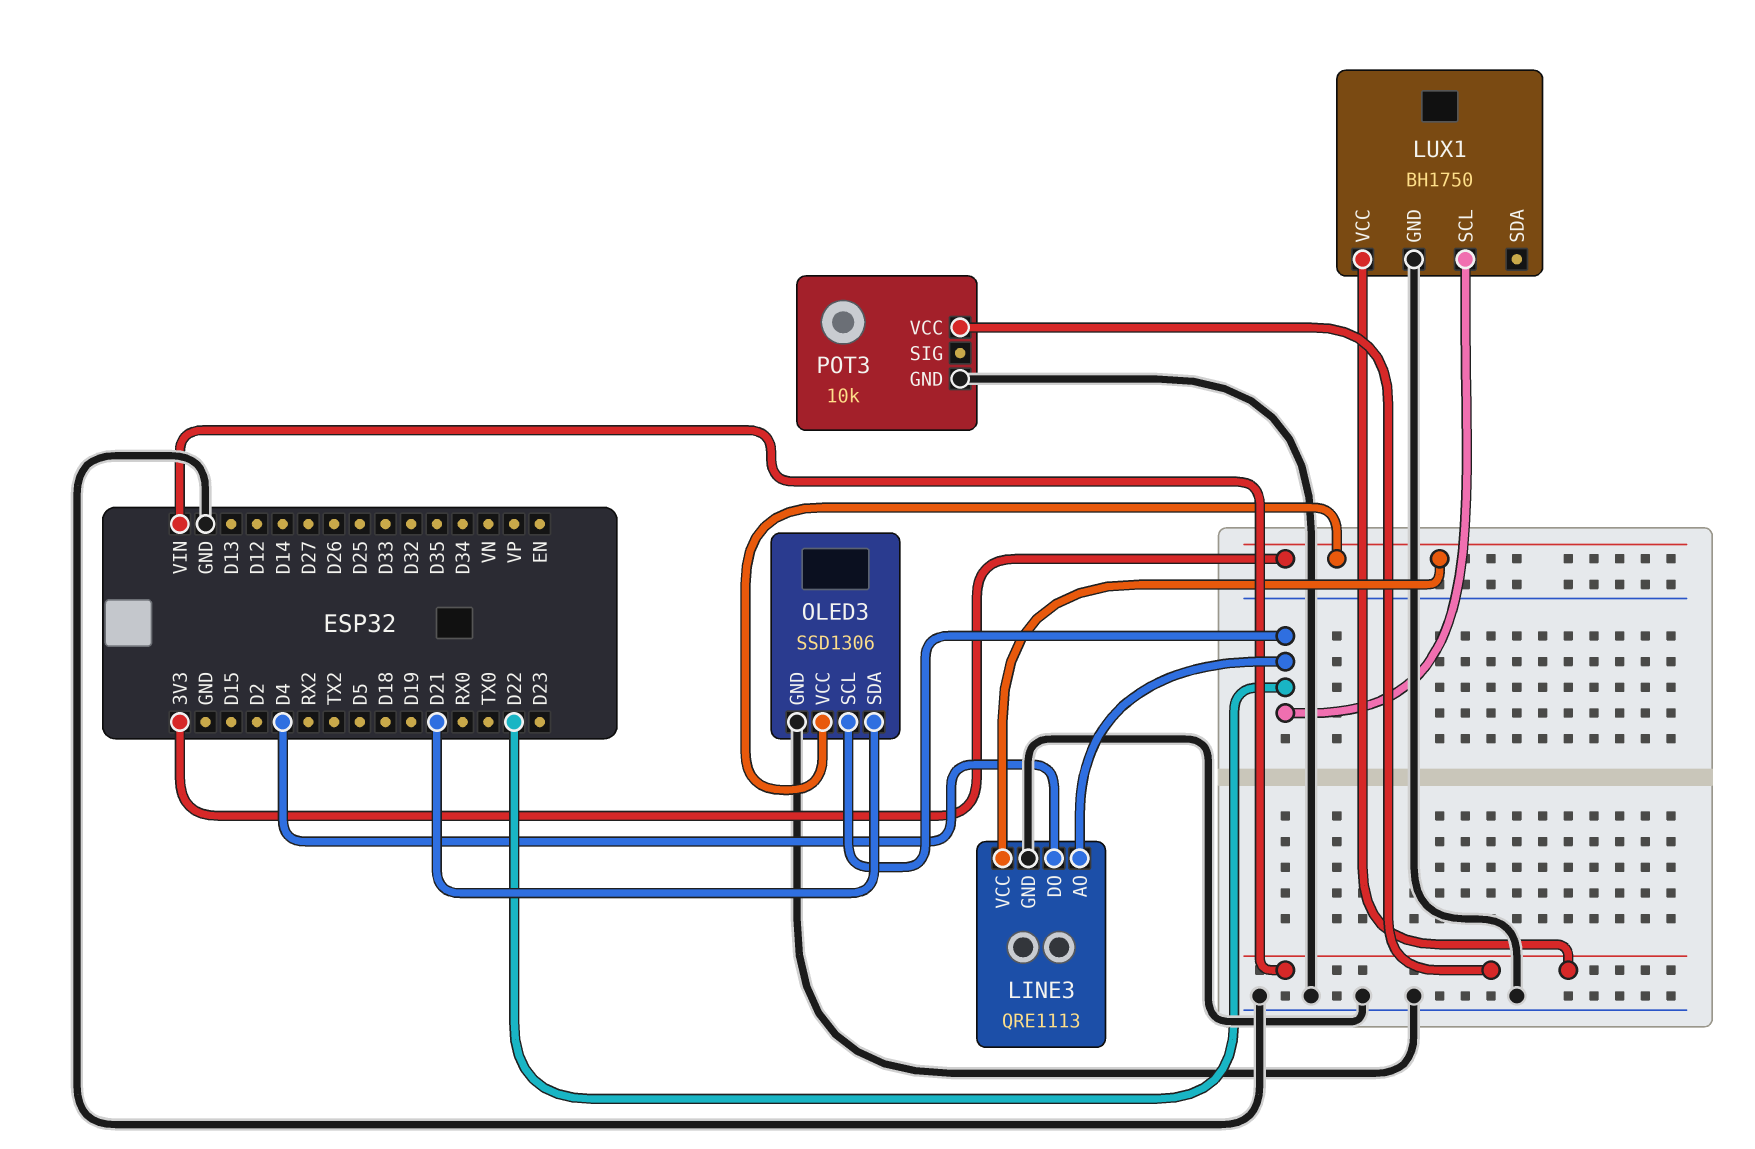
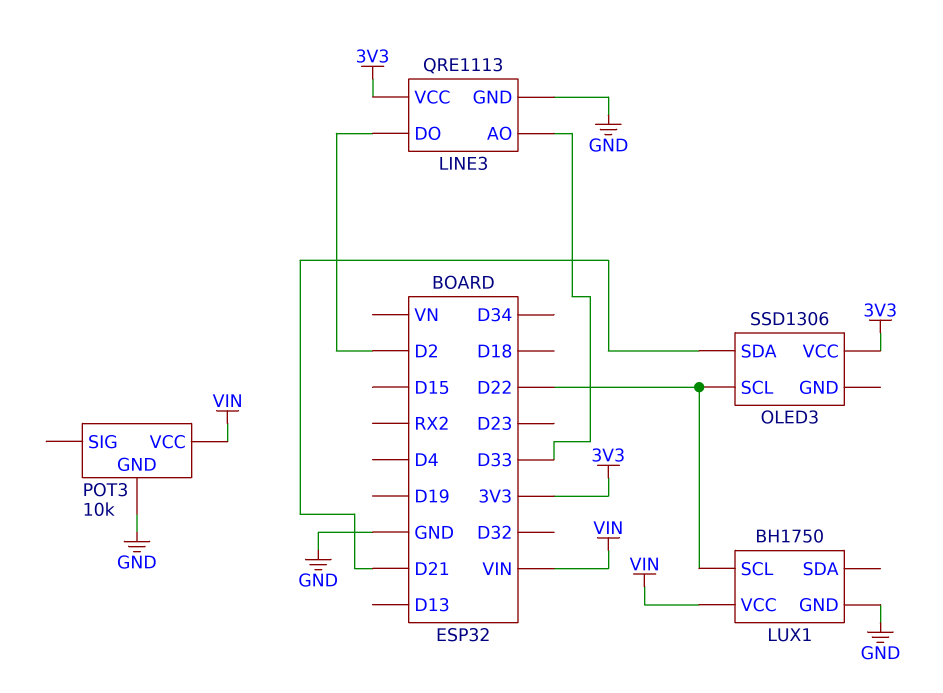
LINE3 pin AO: D22 -> D33
LINE3 pin DO: D4 -> D2
OLED3 pin GND: GND -> none

